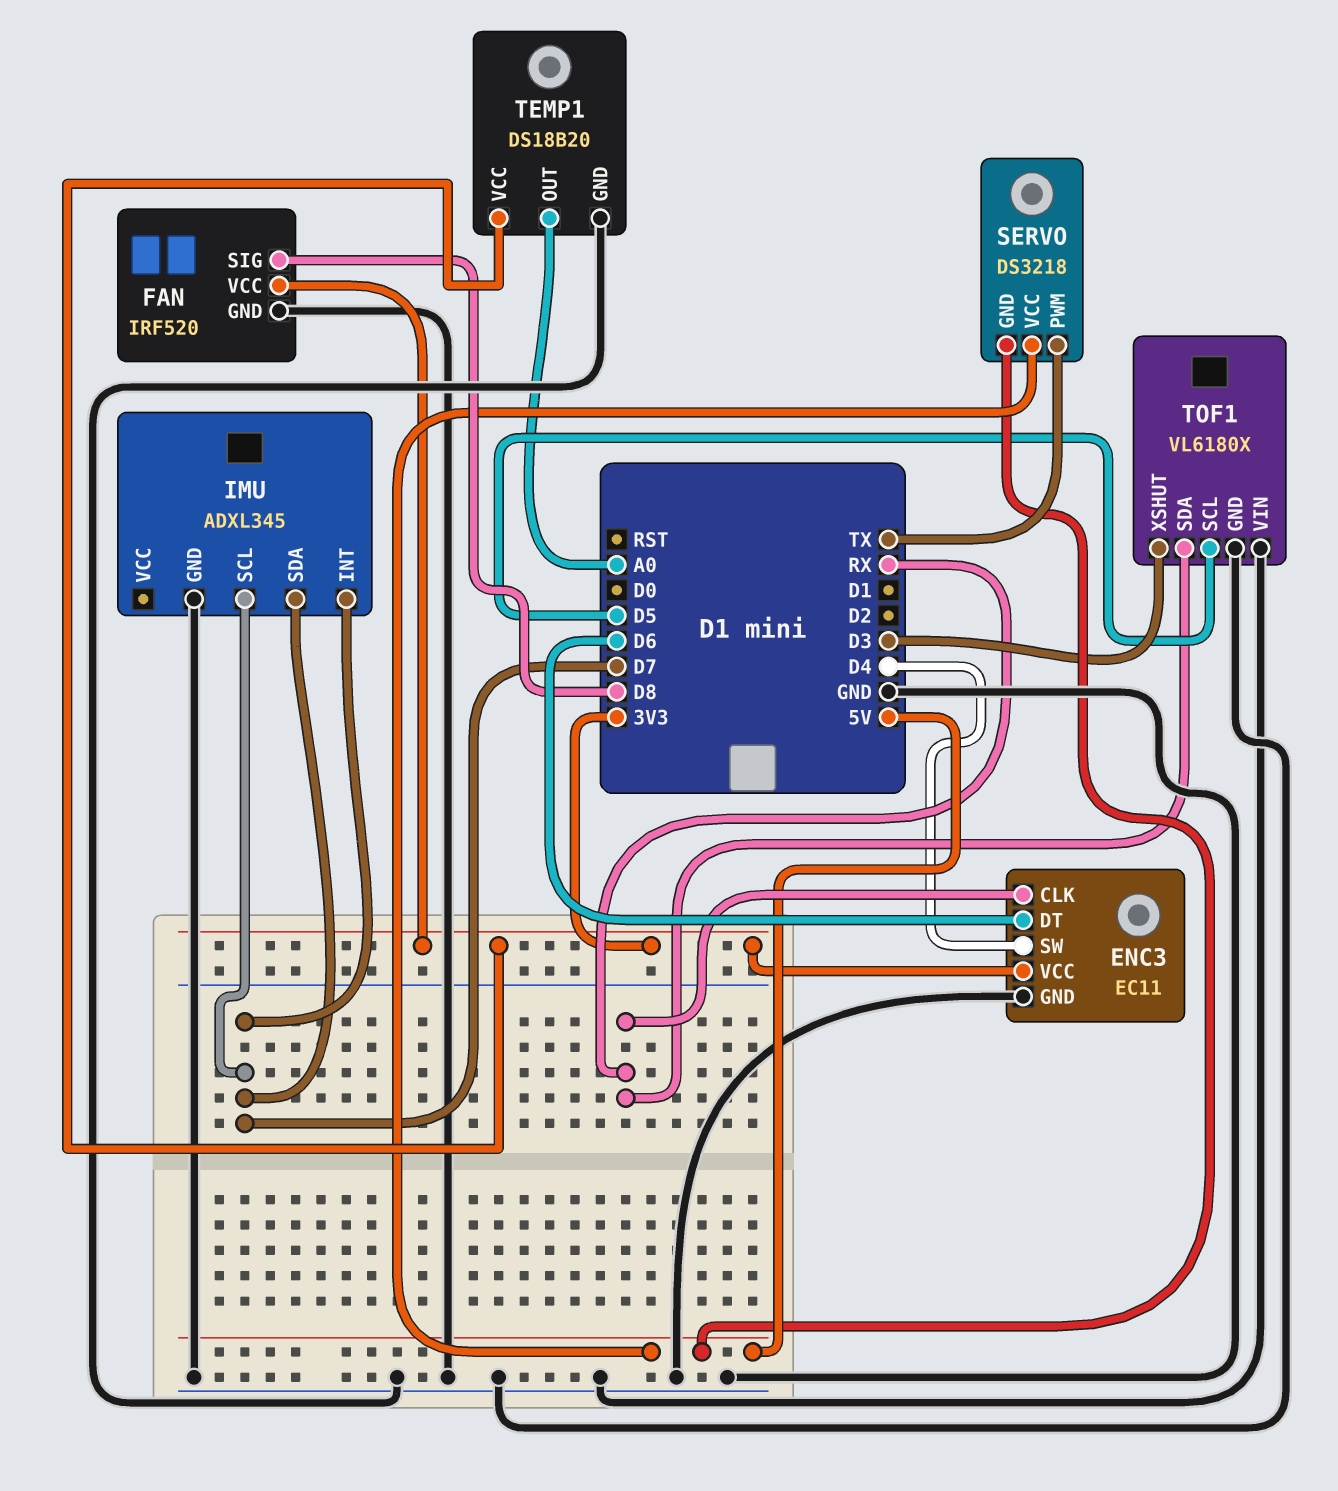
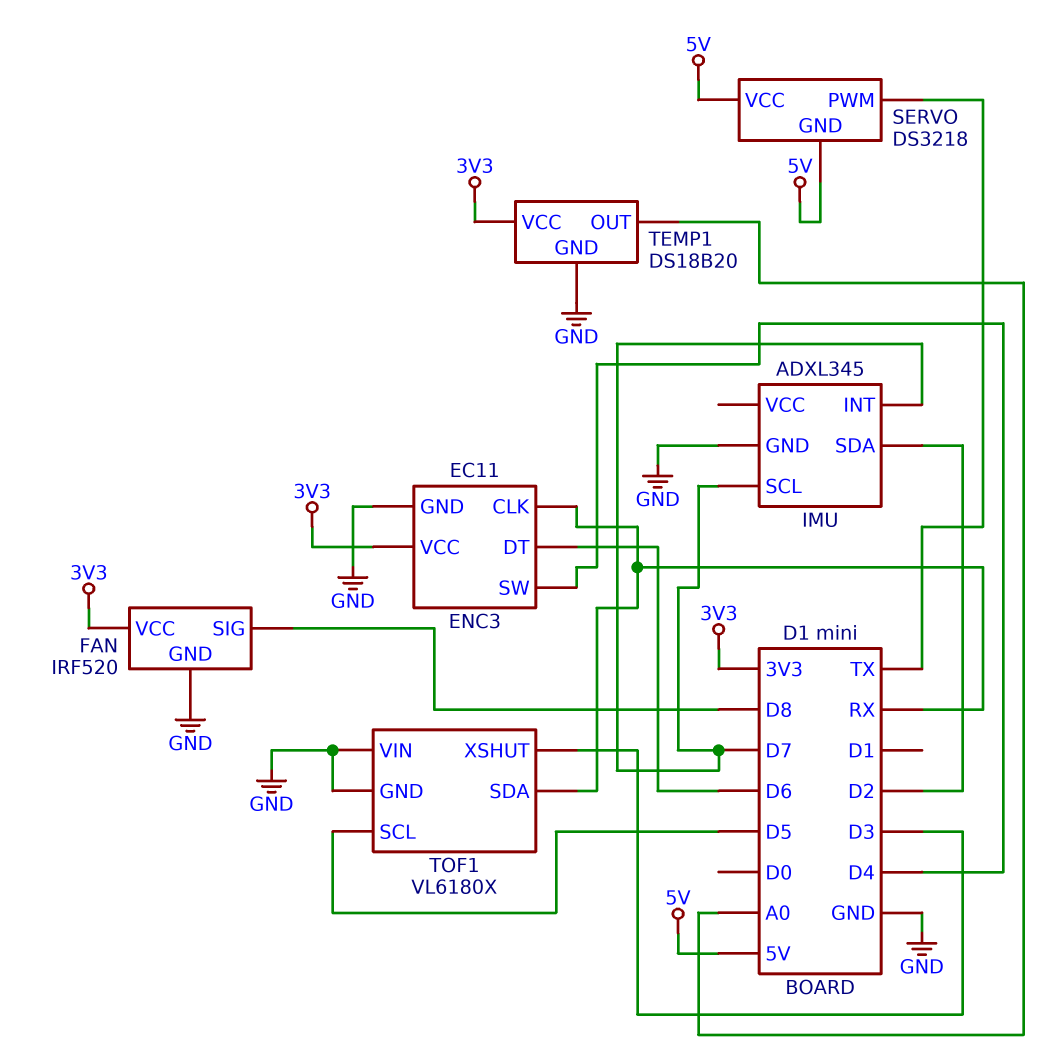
IMU pin SDA: D7 -> D2

